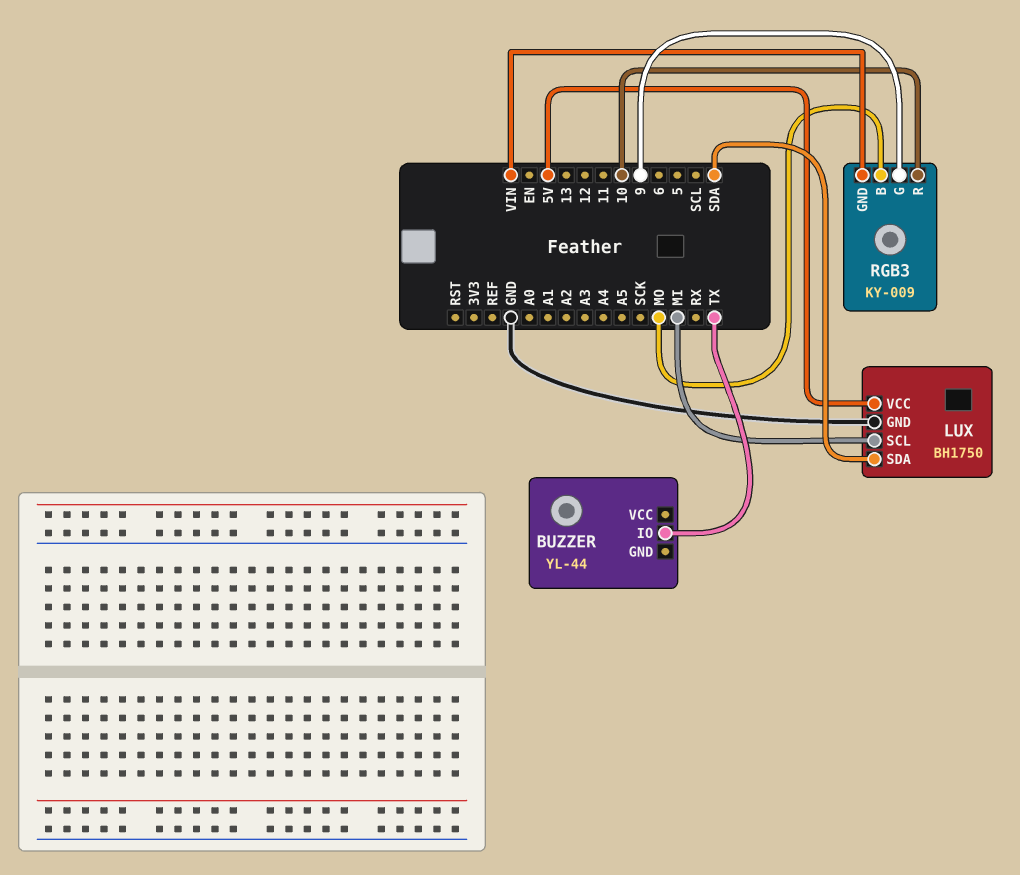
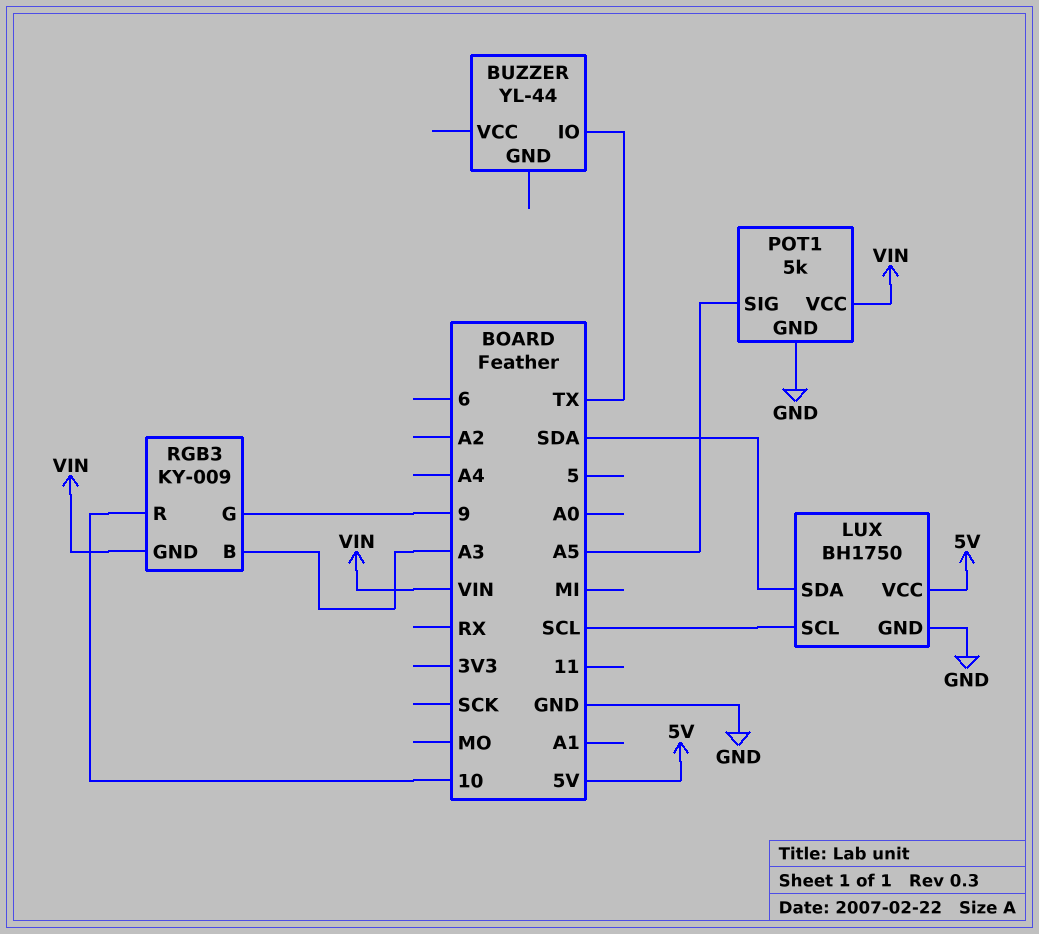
LUX pin SCL: MI -> SCL
POT1: none -> 5k
POT1 pin GND: none -> GND
POT1 pin SIG: none -> A5
POT1 pin VCC: none -> VIN
RGB3 pin B: MO -> A3

